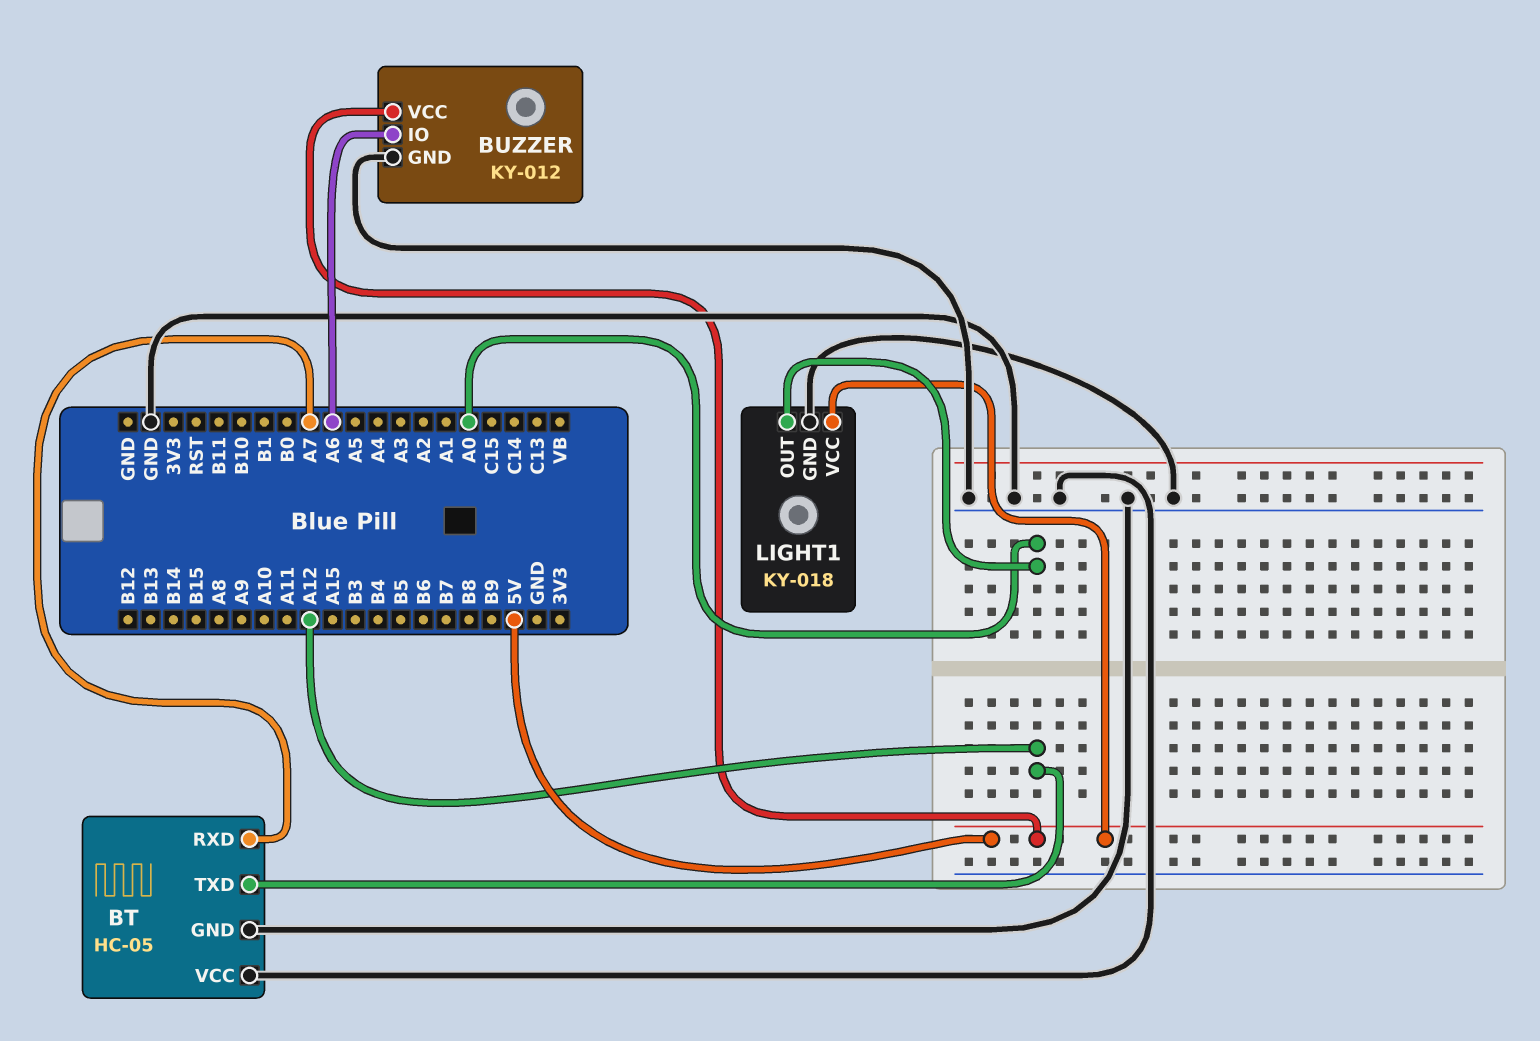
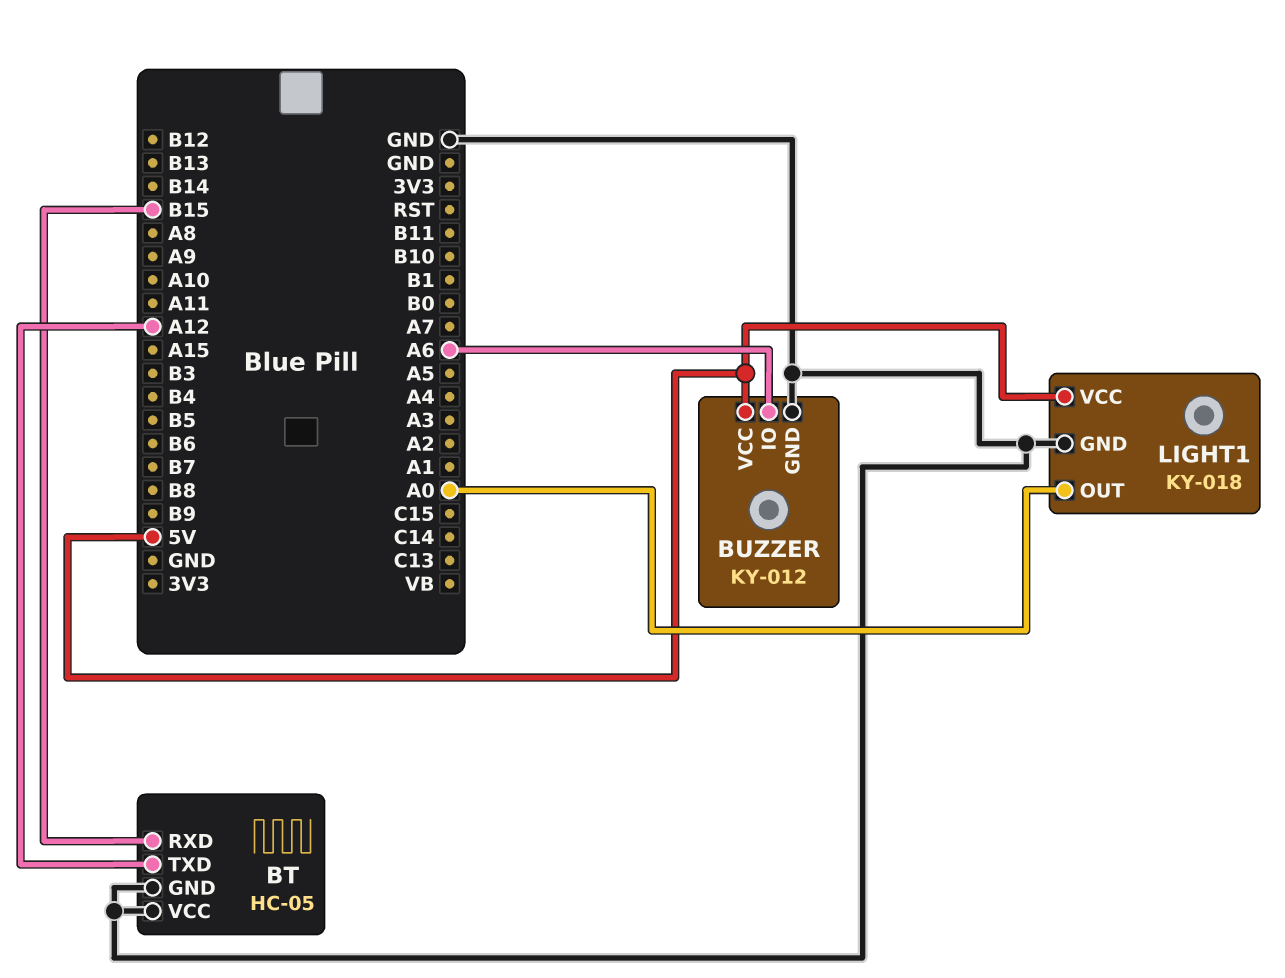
BT pin RXD: A7 -> B15

